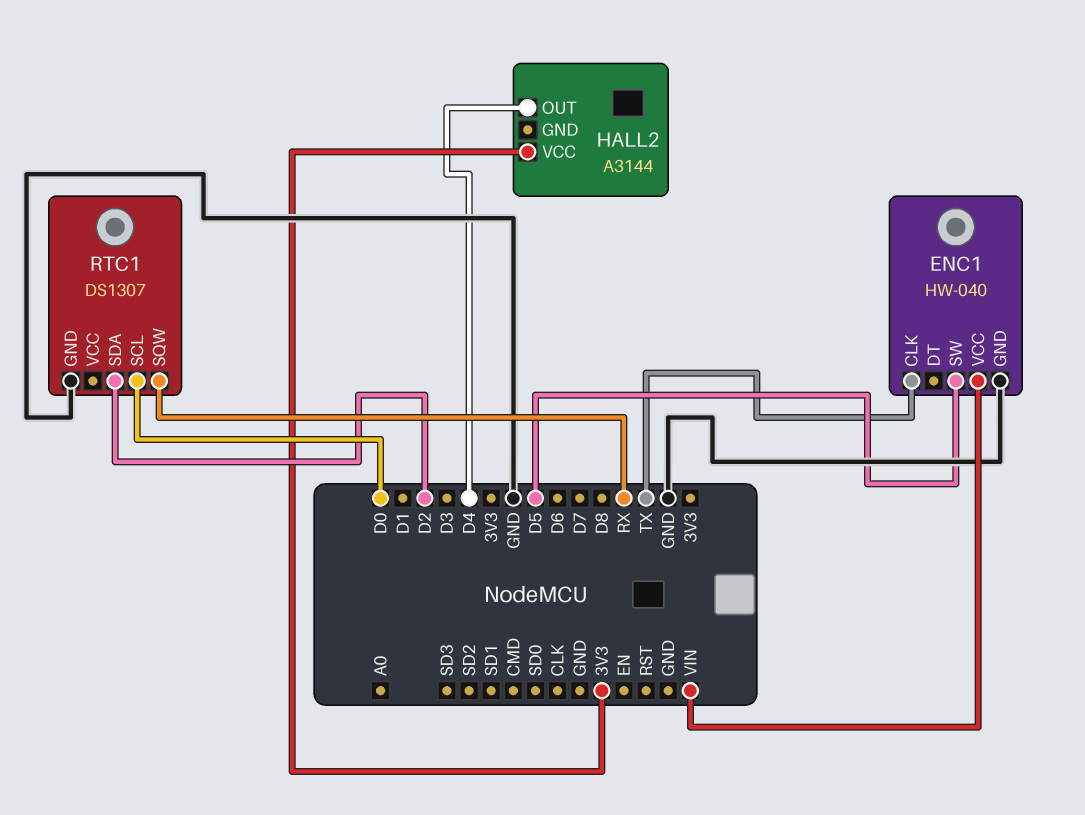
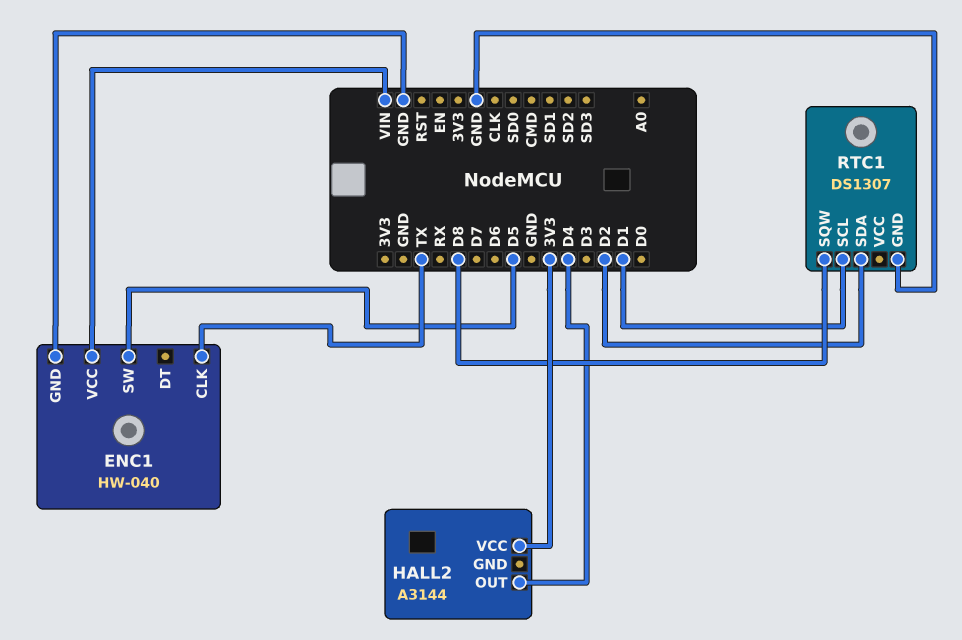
RTC1 pin SCL: D0 -> D1
RTC1 pin SQW: RX -> D8

